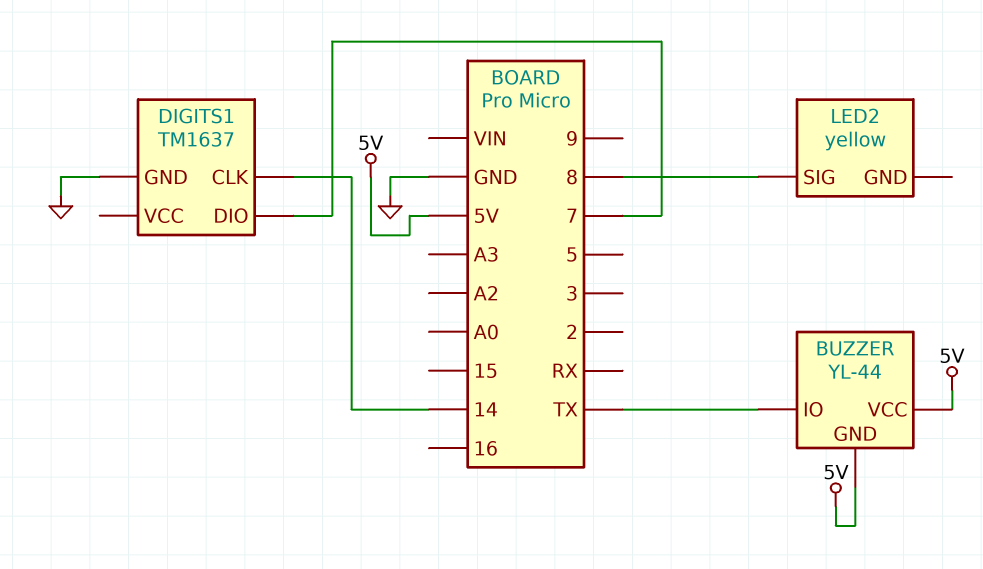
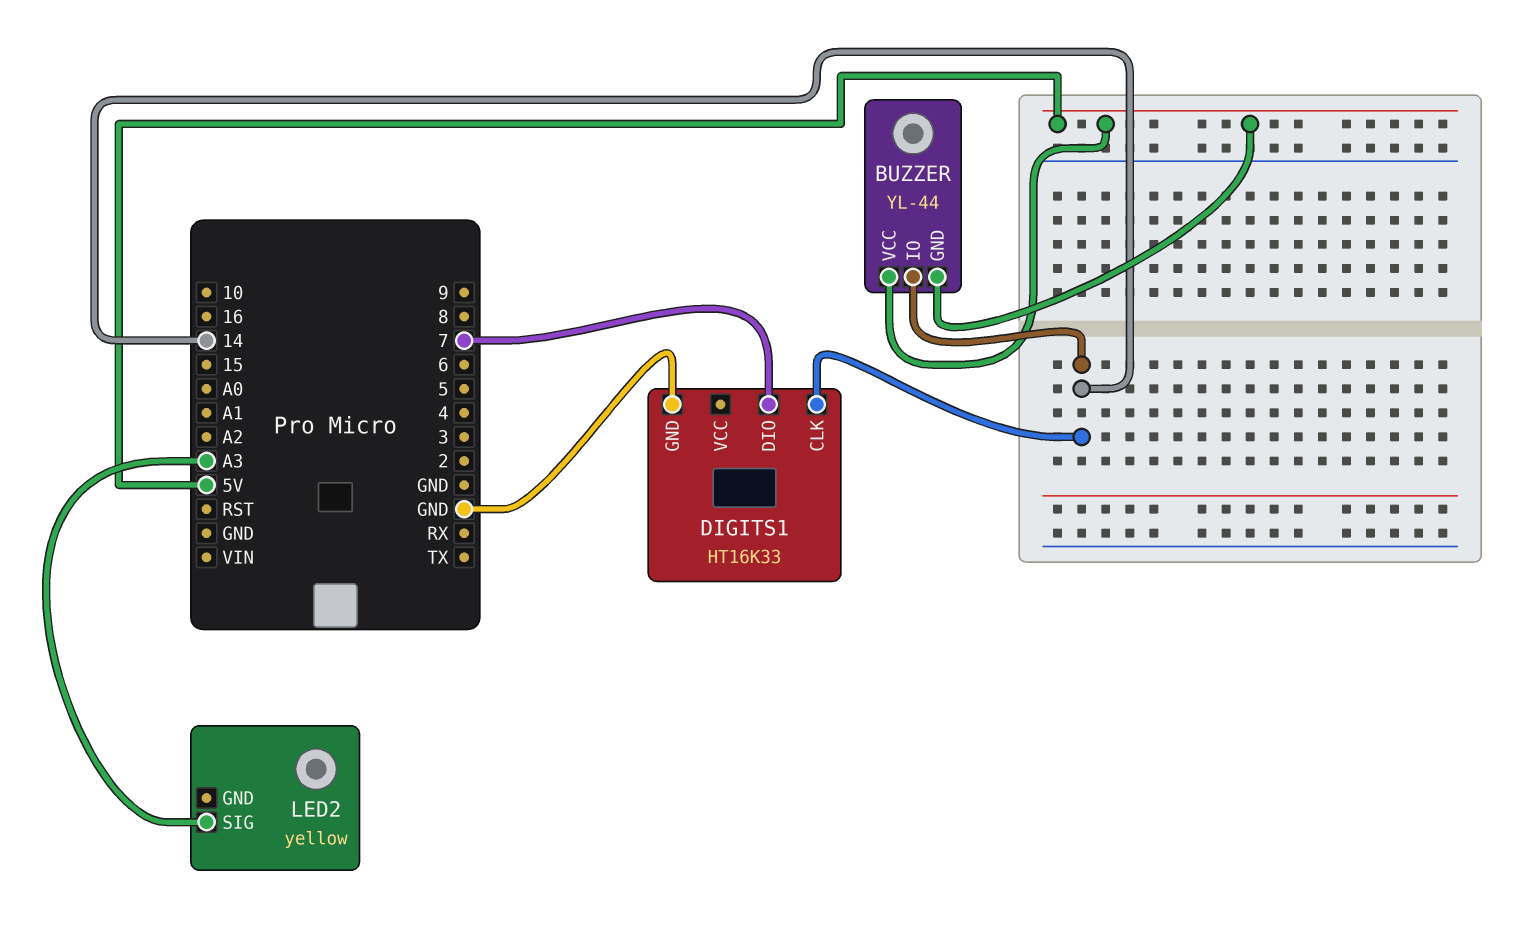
BUZZER pin IO: TX -> 14
DIGITS1: TM1637 -> HT16K33
LED2 pin SIG: 8 -> A3

